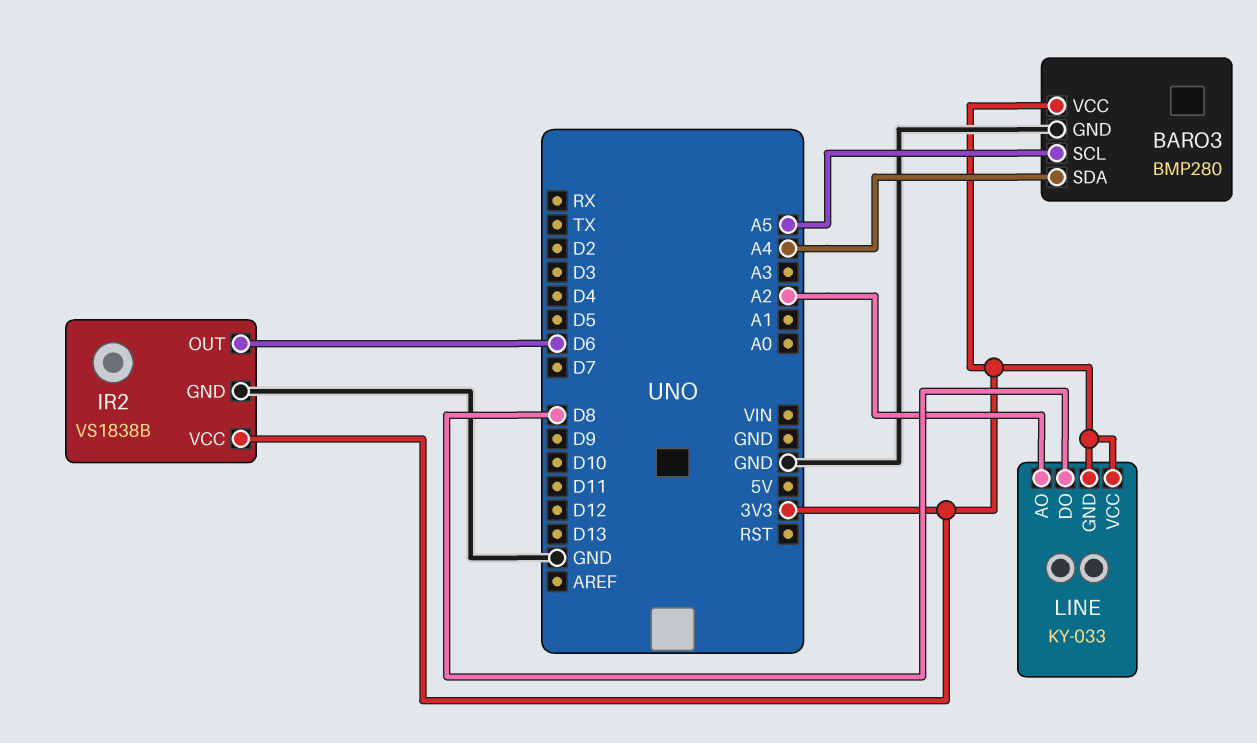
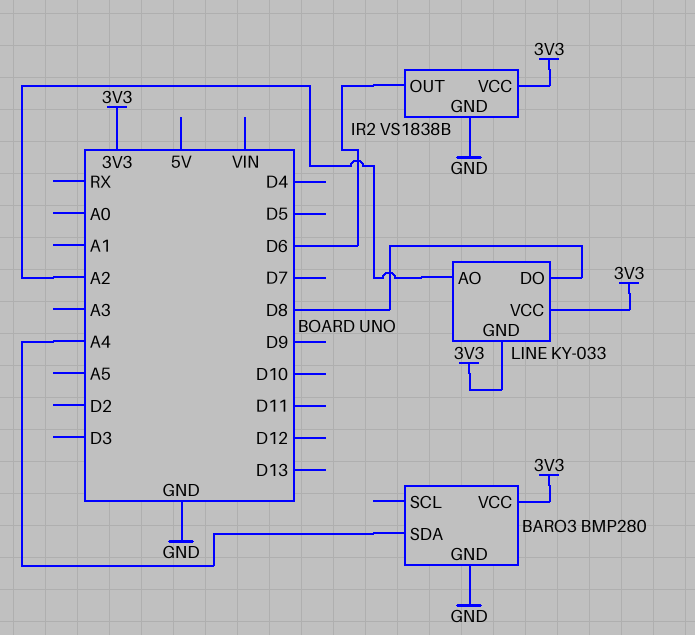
BARO3 pin SCL: A5 -> none

